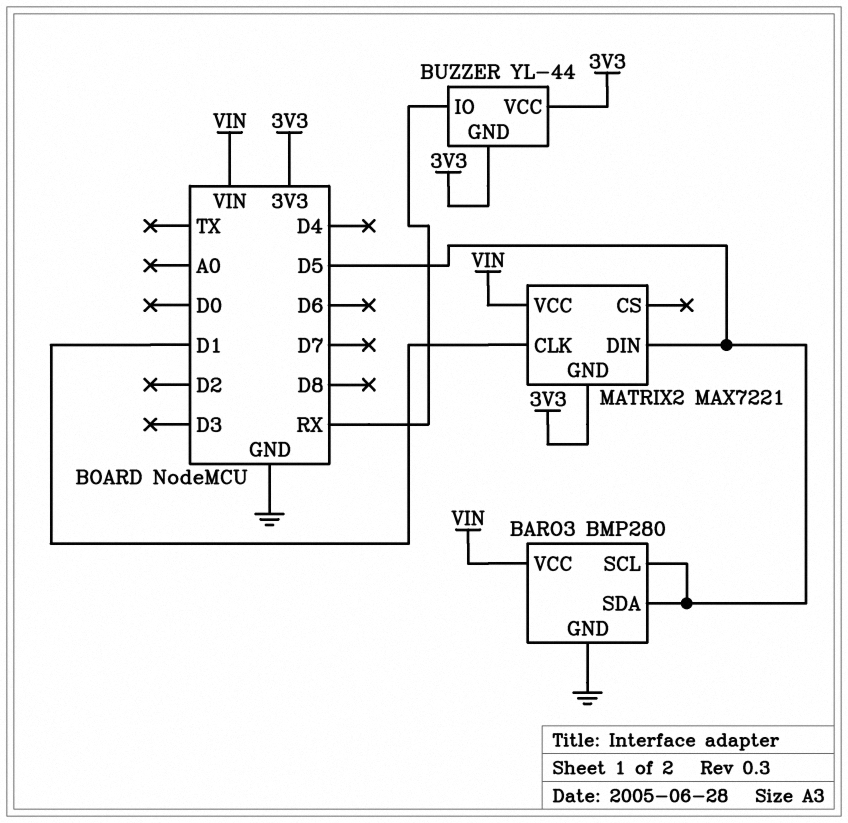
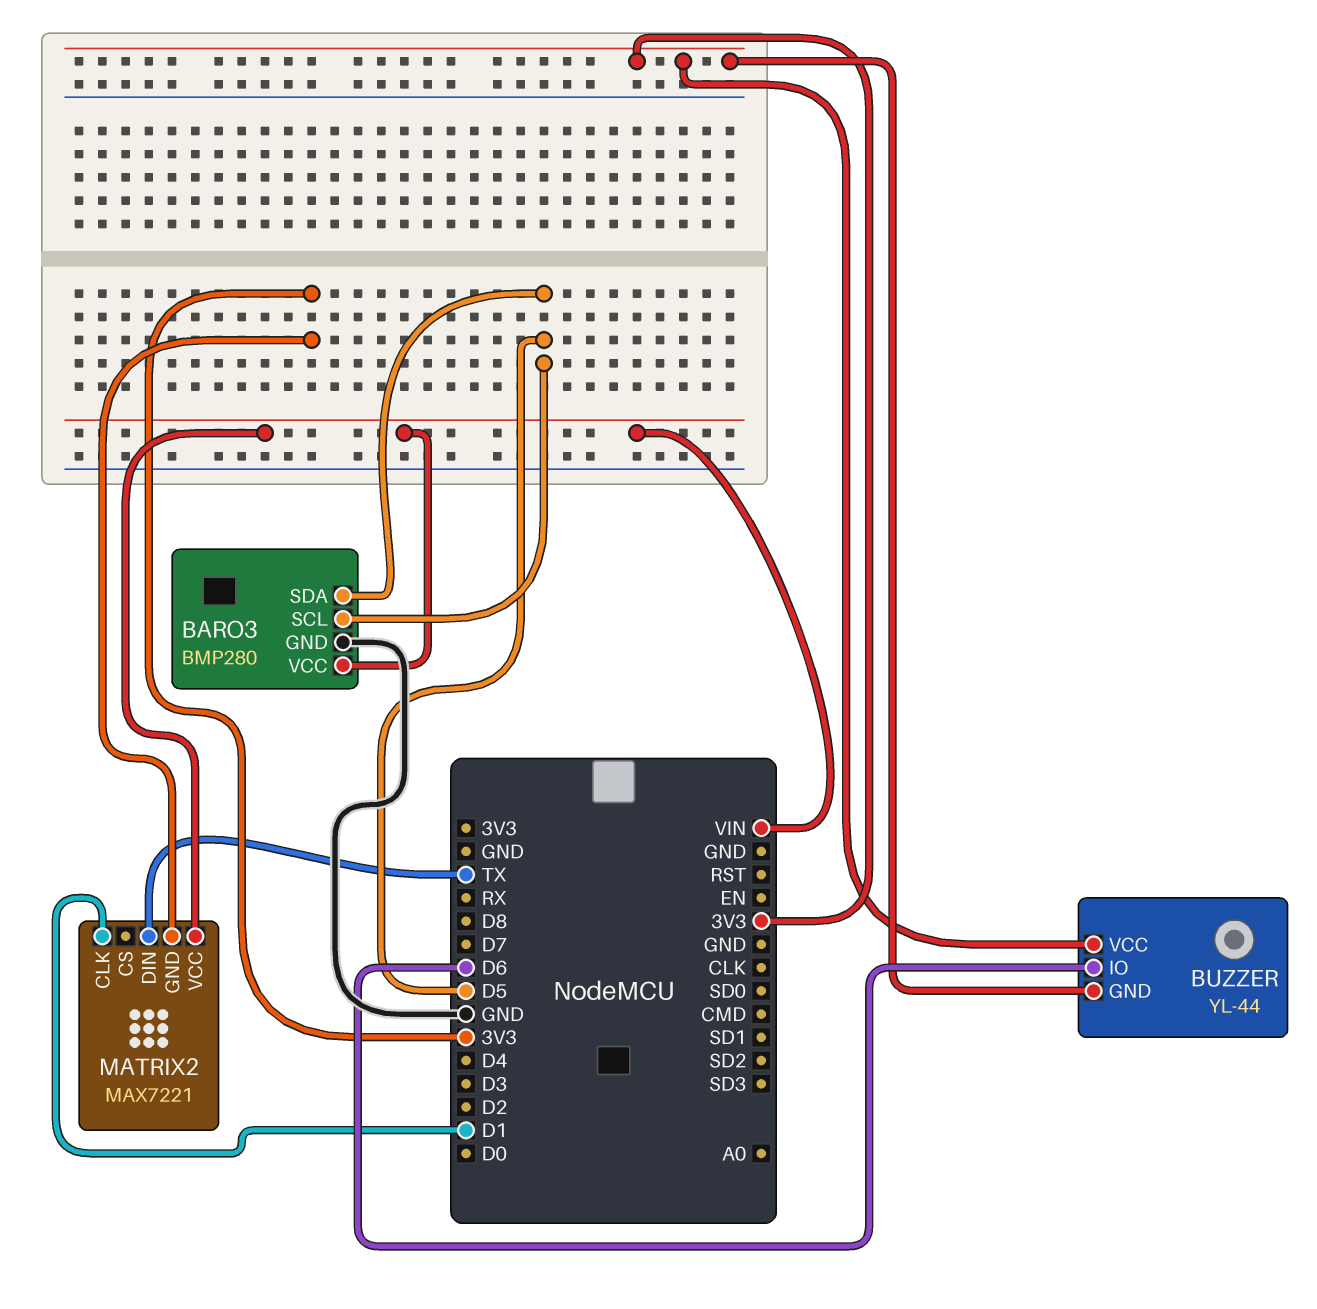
BUZZER pin IO: RX -> D6
MATRIX2 pin DIN: D5 -> TX

